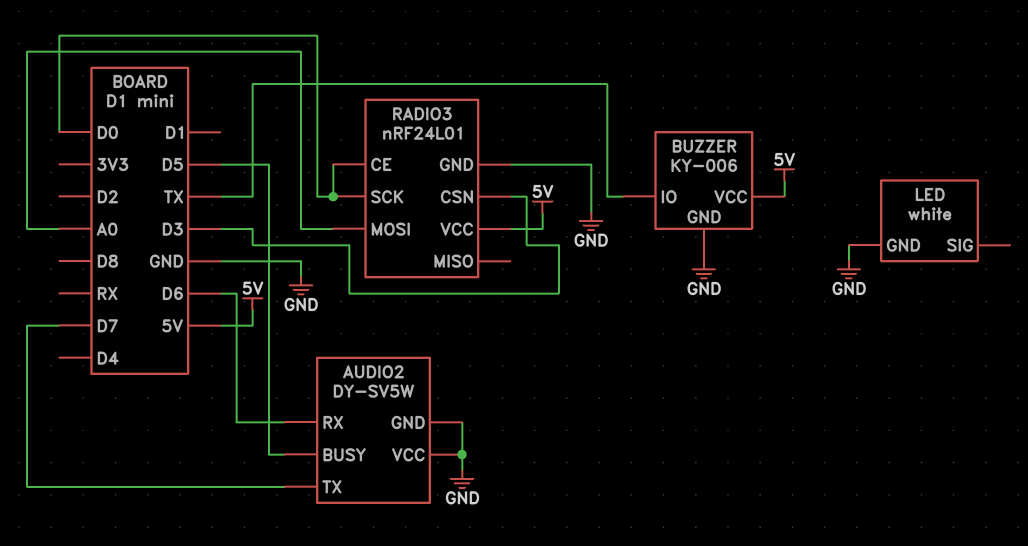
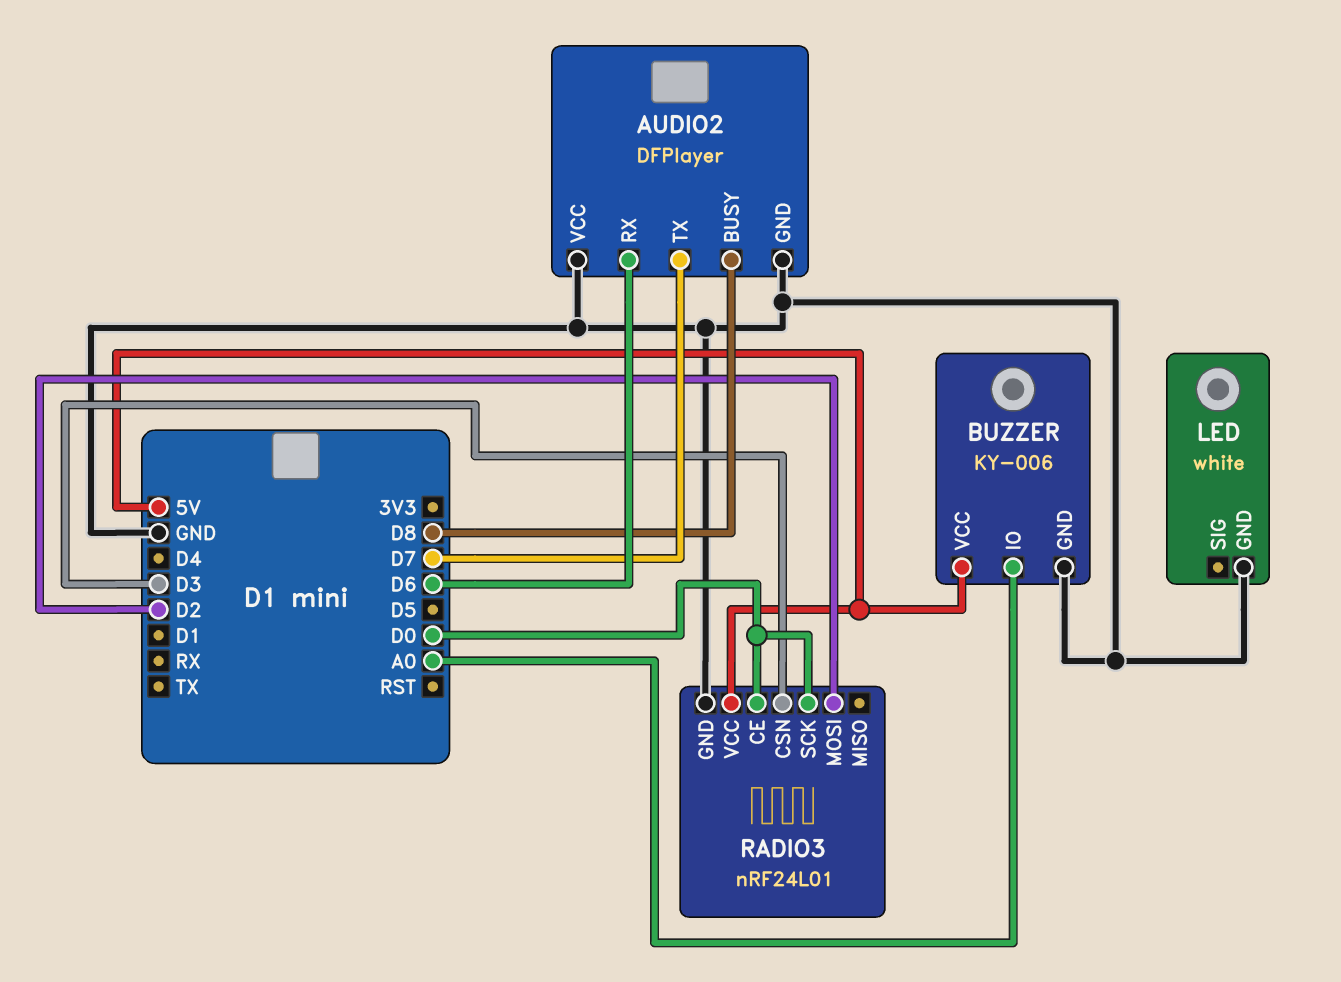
AUDIO2: DY-SV5W -> DFPlayer
AUDIO2 pin BUSY: D5 -> D8
BUZZER pin IO: TX -> A0
RADIO3 pin MOSI: A0 -> D2

